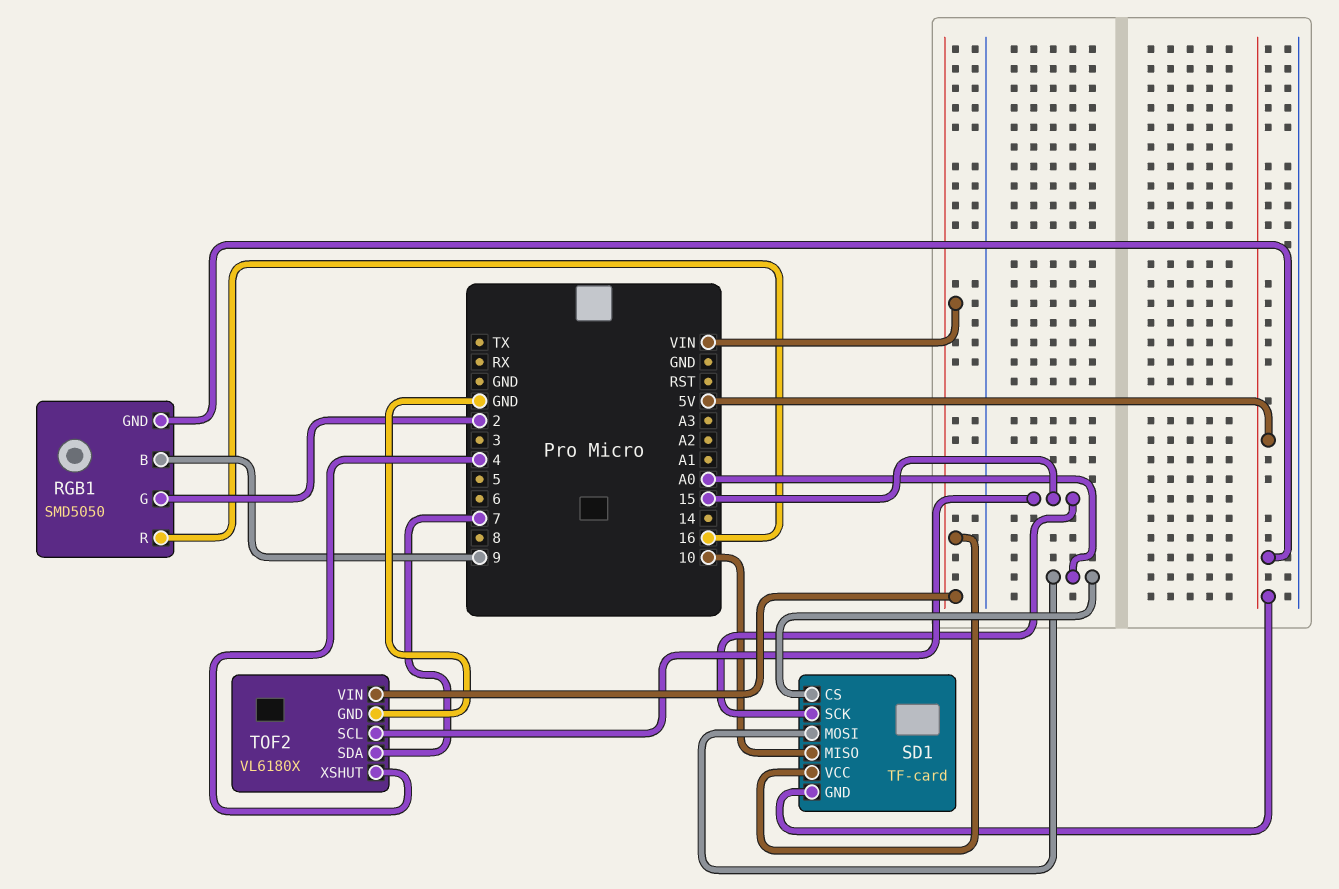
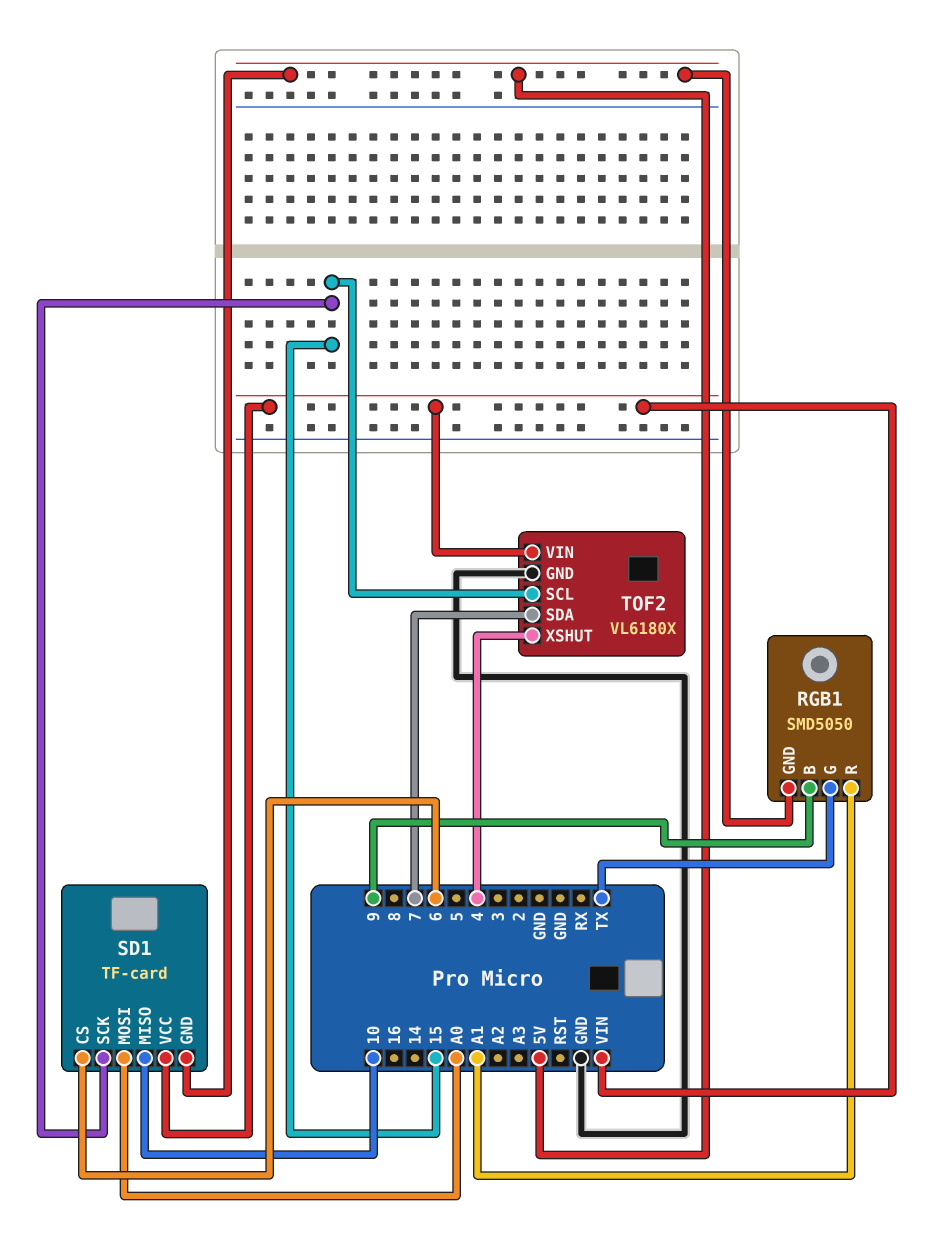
RGB1 pin G: 2 -> TX
RGB1 pin R: 16 -> A1
SD1 pin CS: A0 -> 6

